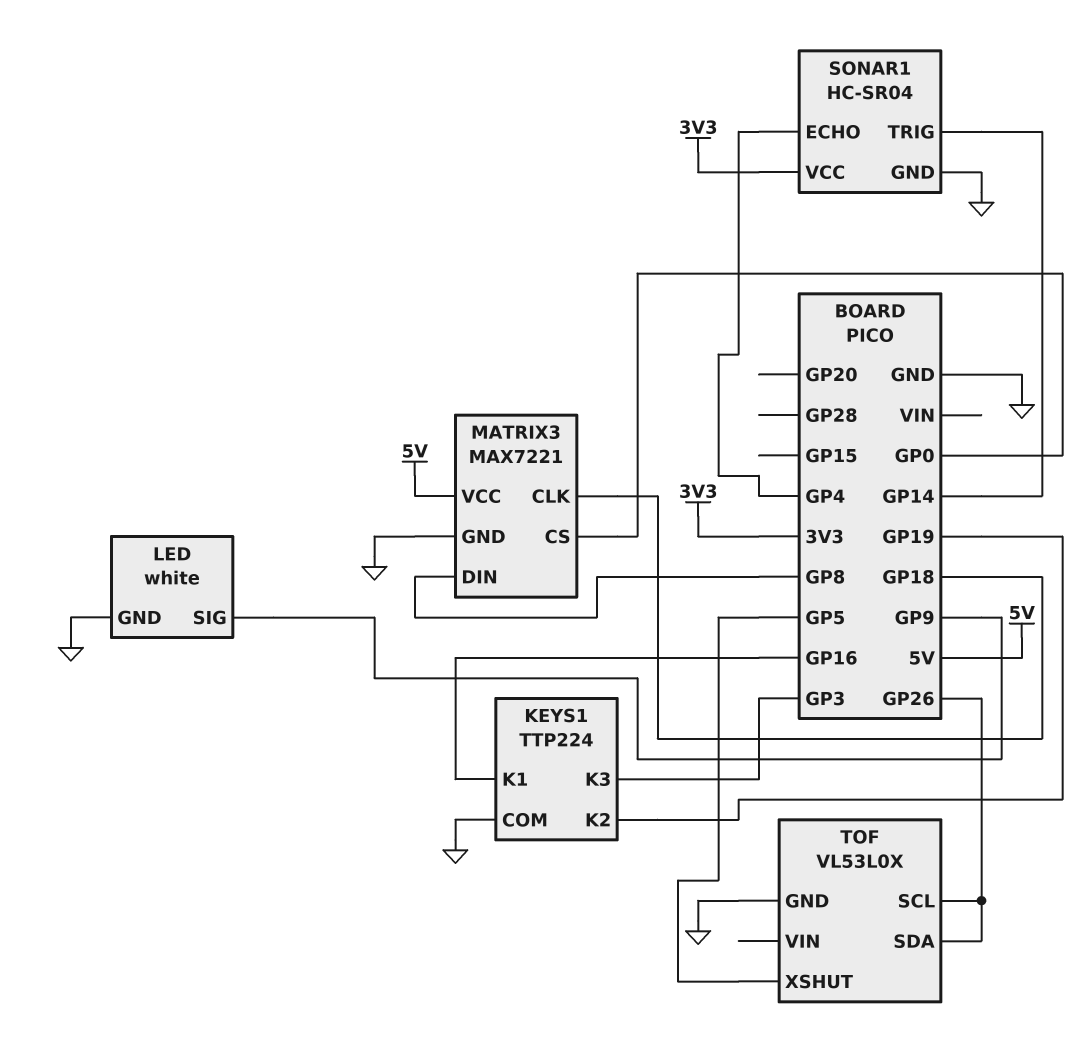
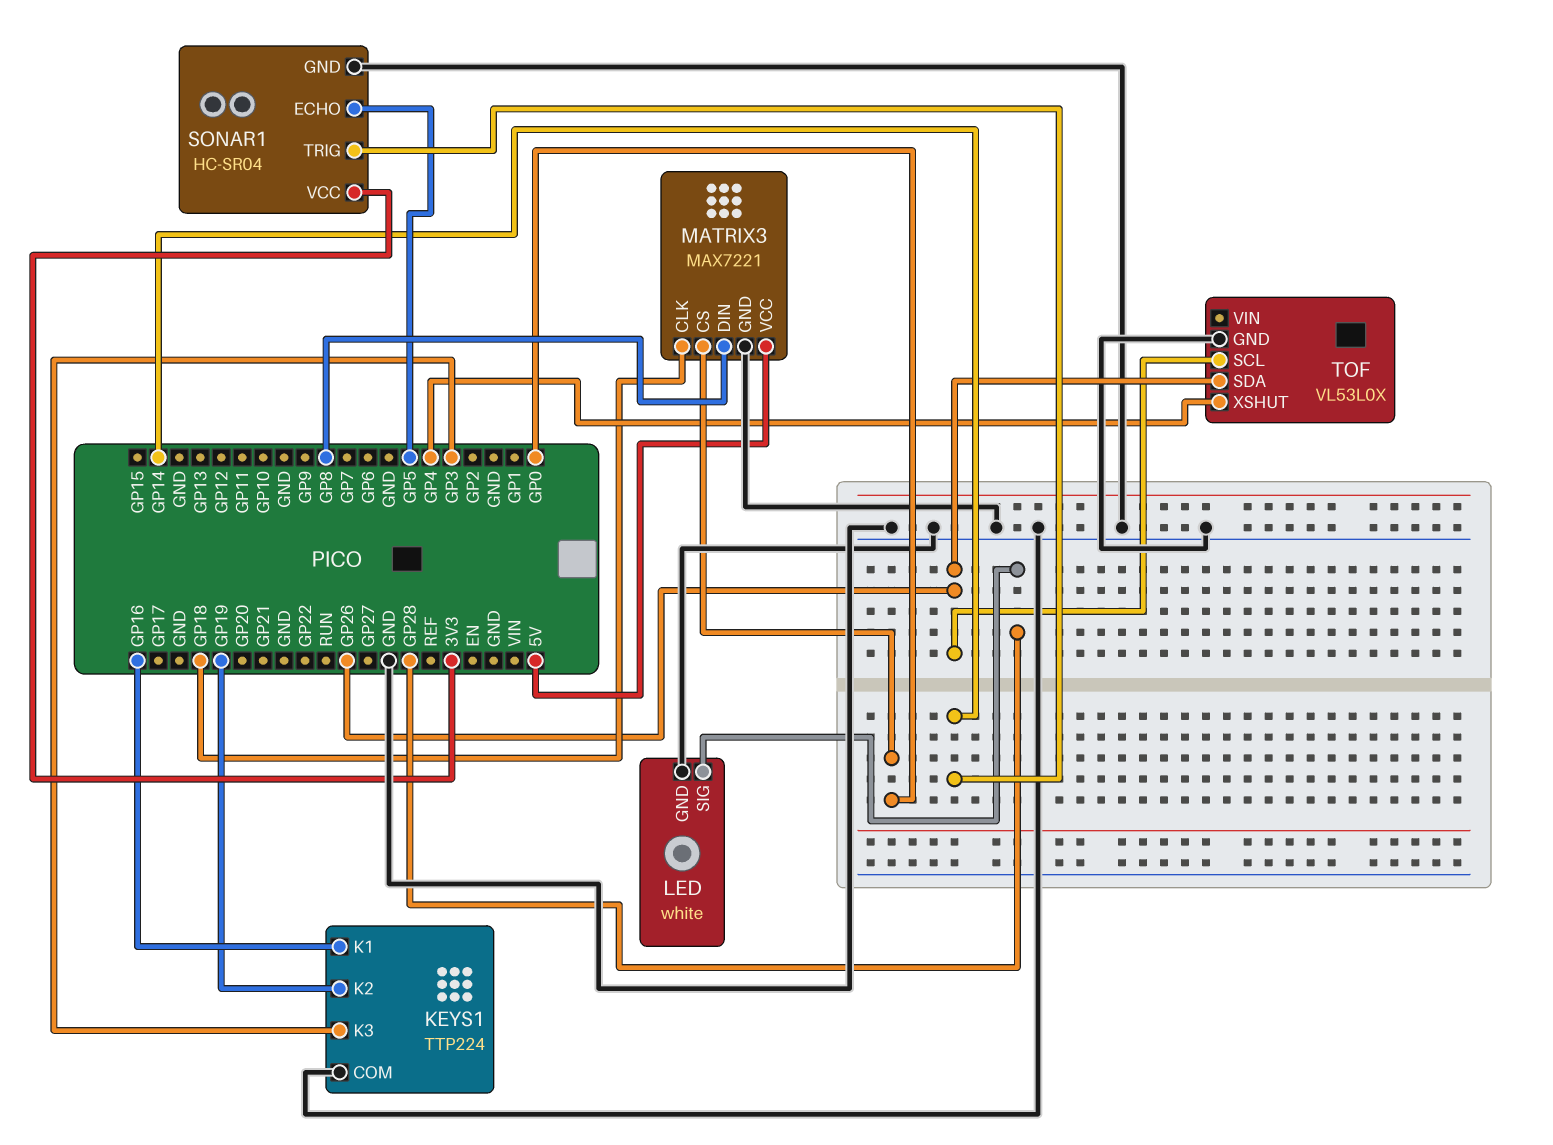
LED pin SIG: GP9 -> GP28
SONAR1 pin ECHO: GP4 -> GP5
TOF pin XSHUT: GP5 -> GP4

